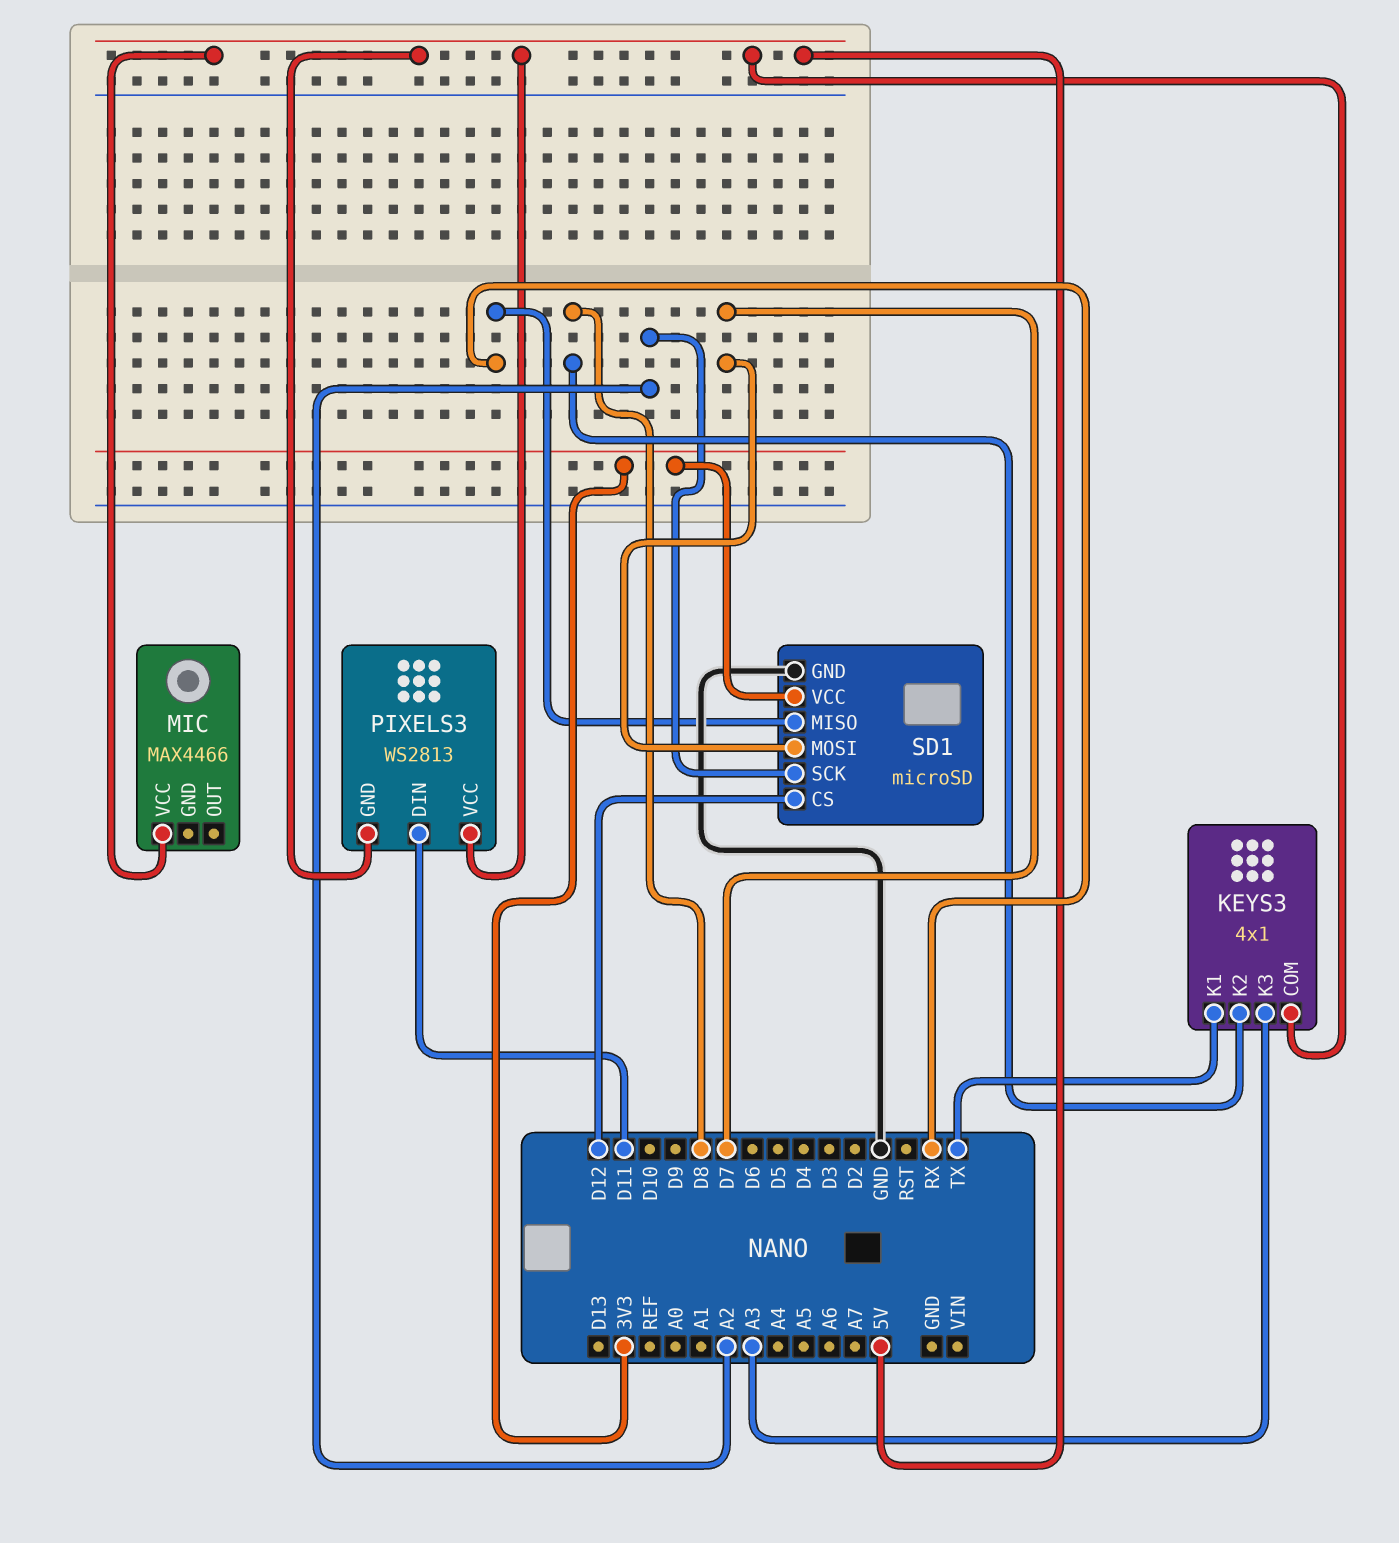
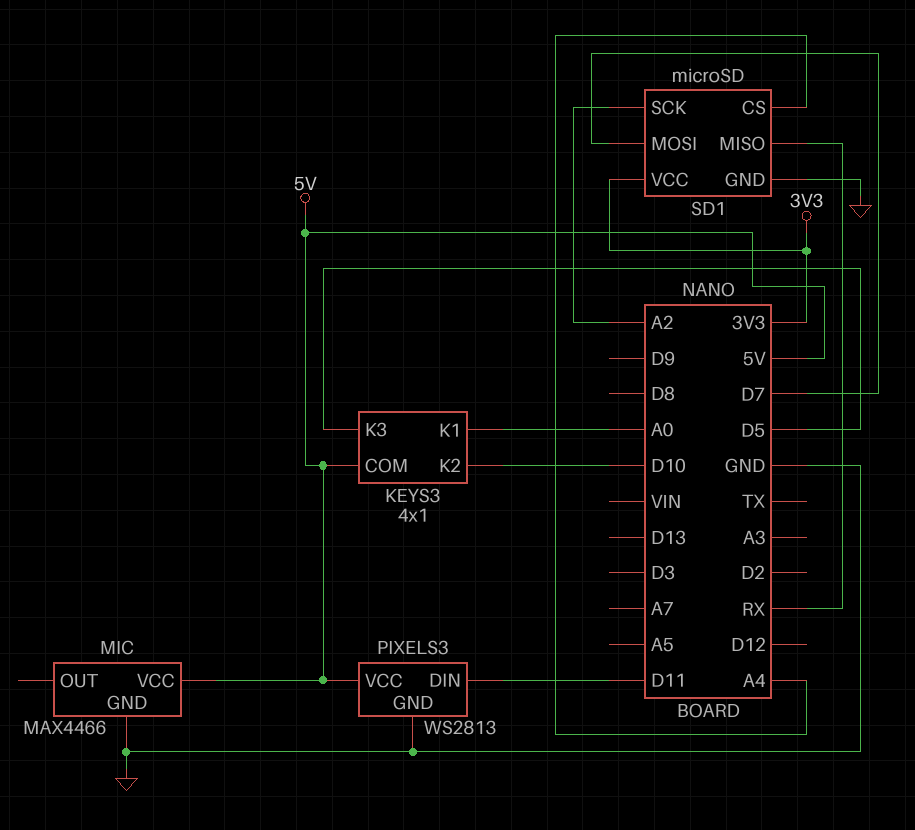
KEYS3 pin K1: TX -> A0
KEYS3 pin K2: D8 -> D10
KEYS3 pin K3: A3 -> D5
MIC pin GND: none -> GND
PIXELS3 pin GND: 5V -> GND
SD1 pin CS: D12 -> A4

